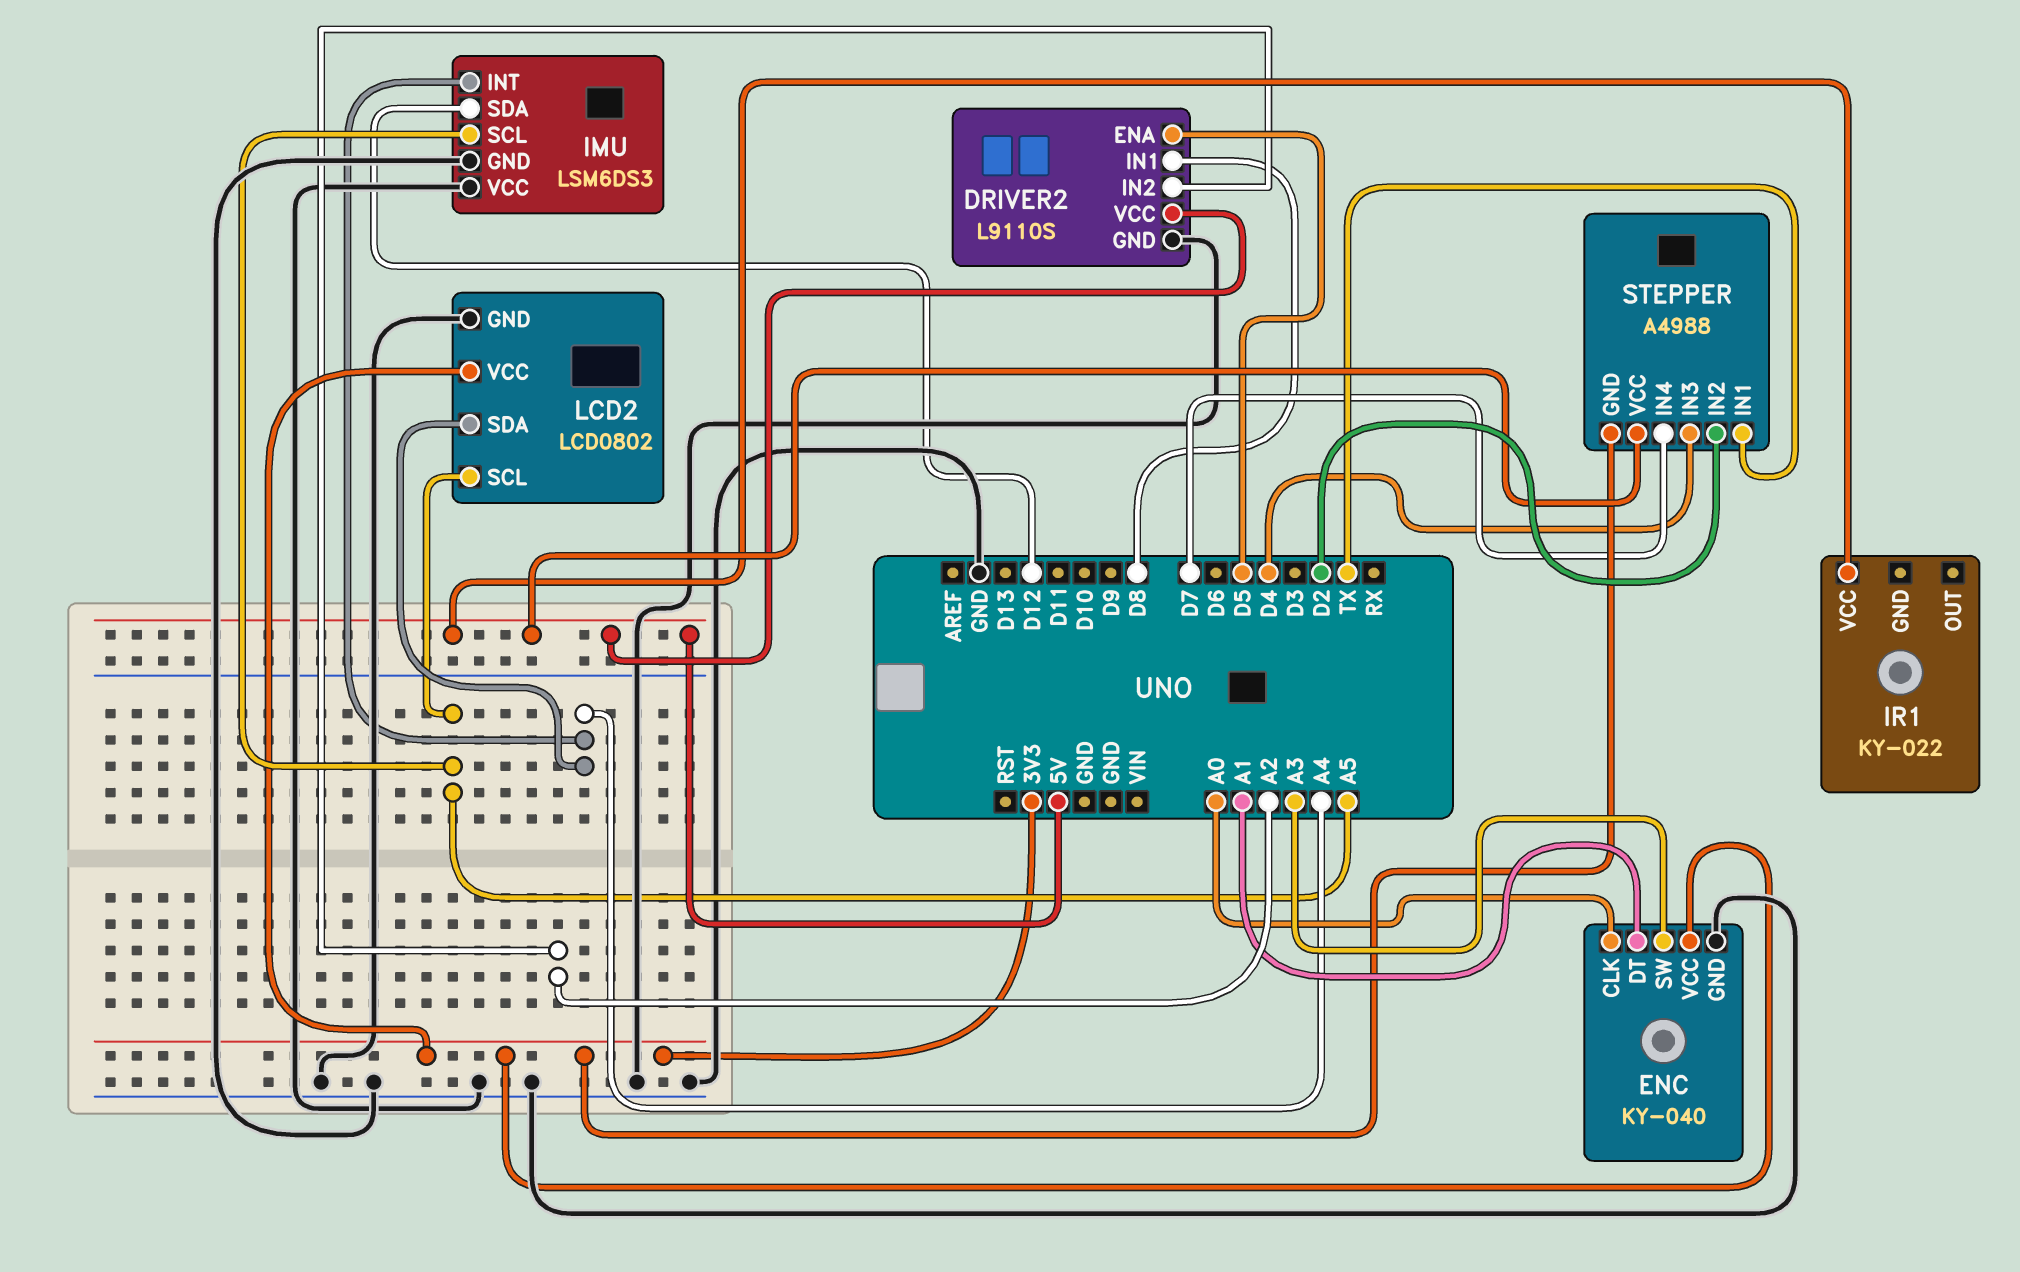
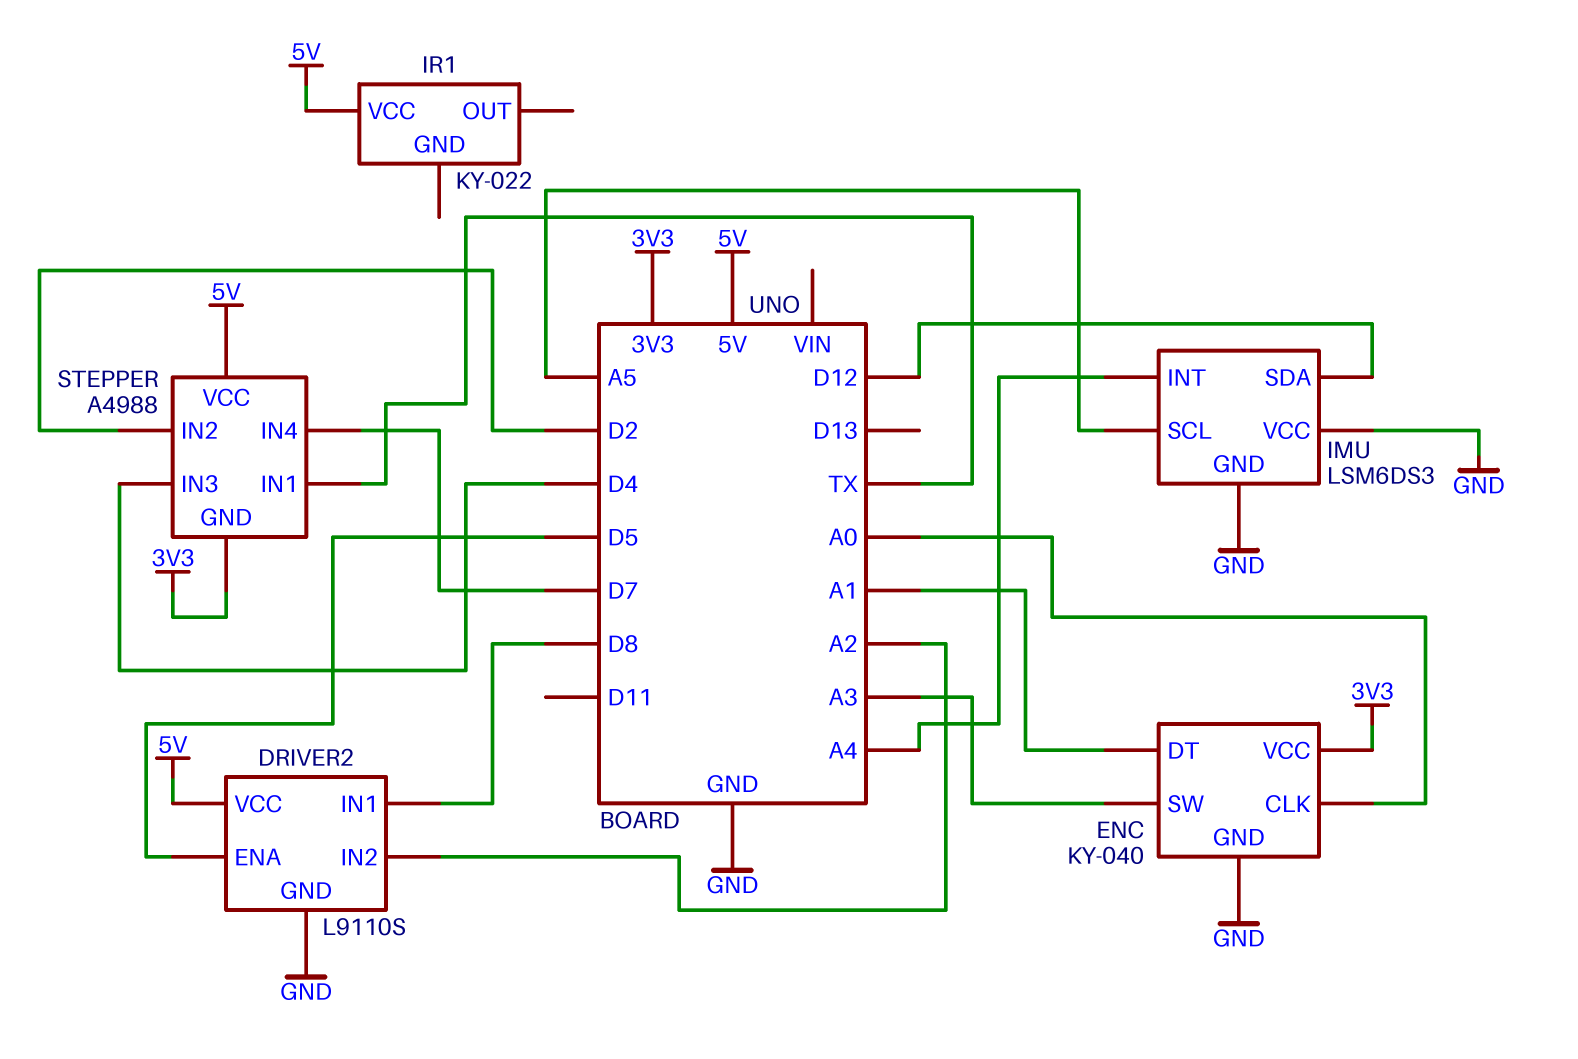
LCD2: LCD0802 -> none
LCD2 pin GND: GND -> none
LCD2 pin SCL: A5 -> none
LCD2 pin SDA: A4 -> none
LCD2 pin VCC: 3V3 -> none

